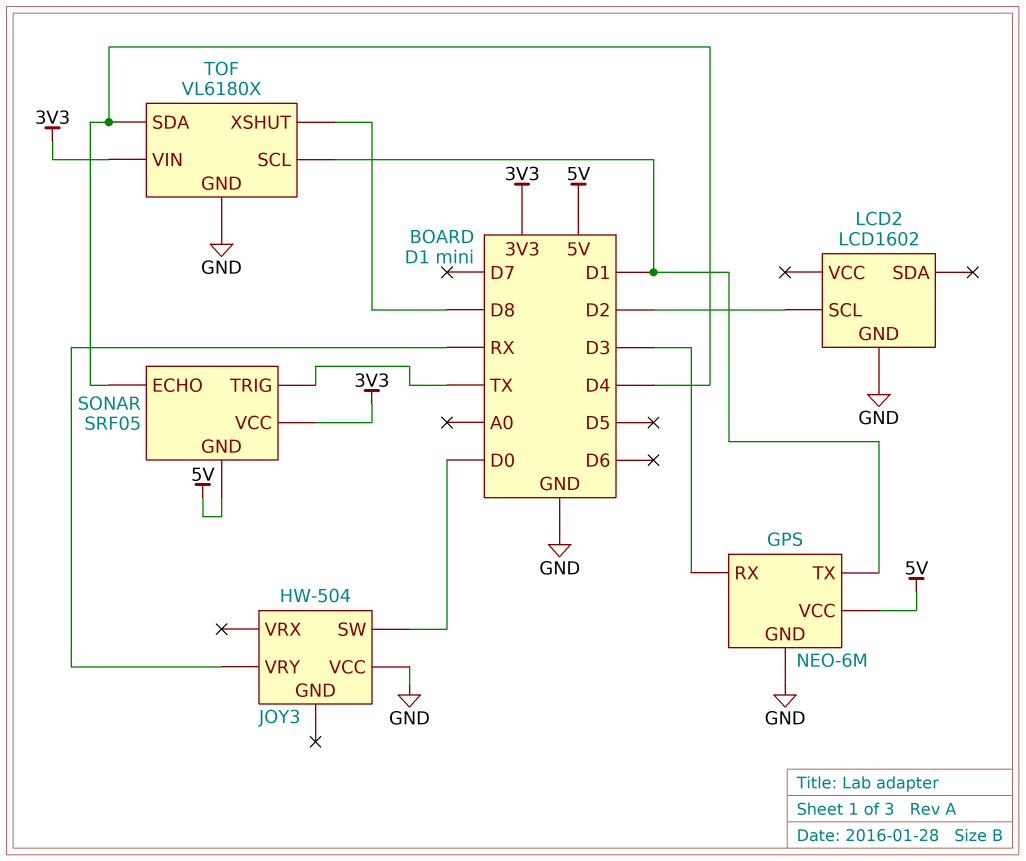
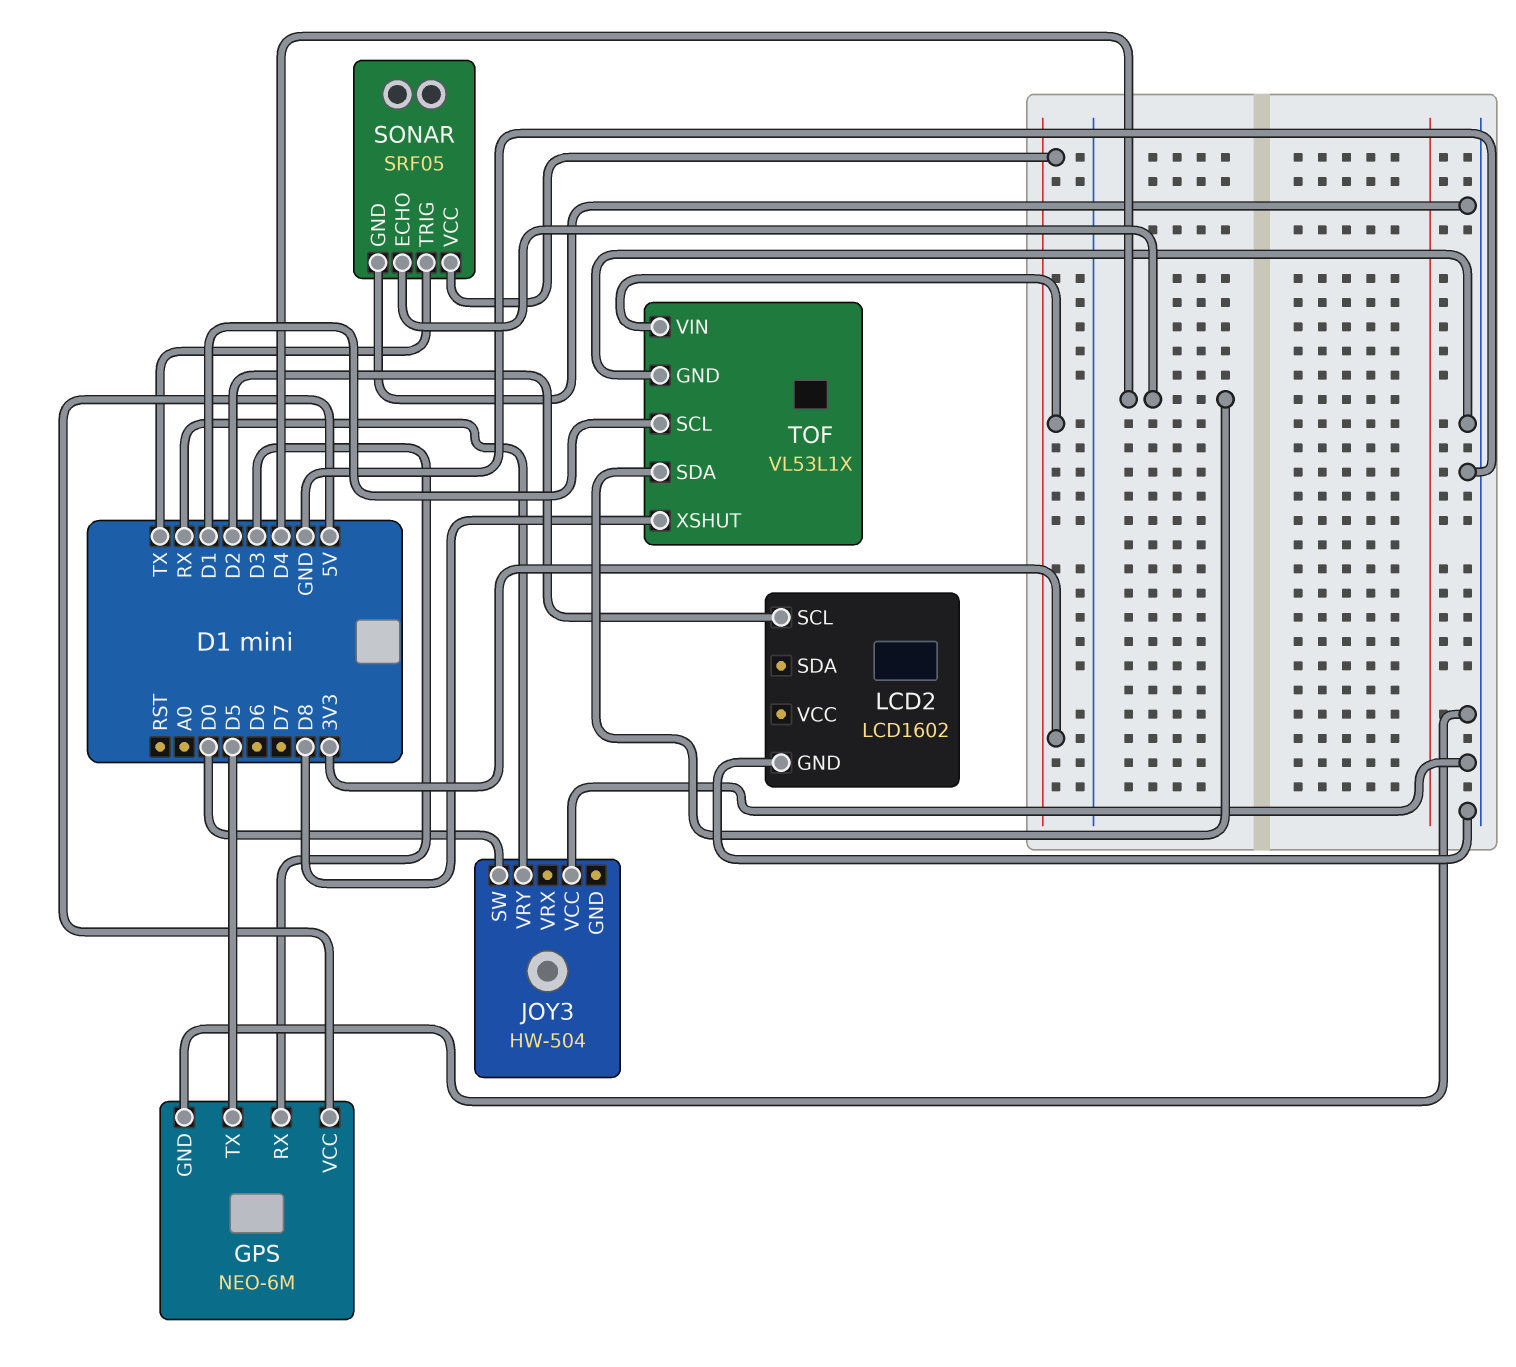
GPS pin TX: D1 -> D5
SONAR pin GND: 5V -> GND
TOF: VL6180X -> VL53L1X

